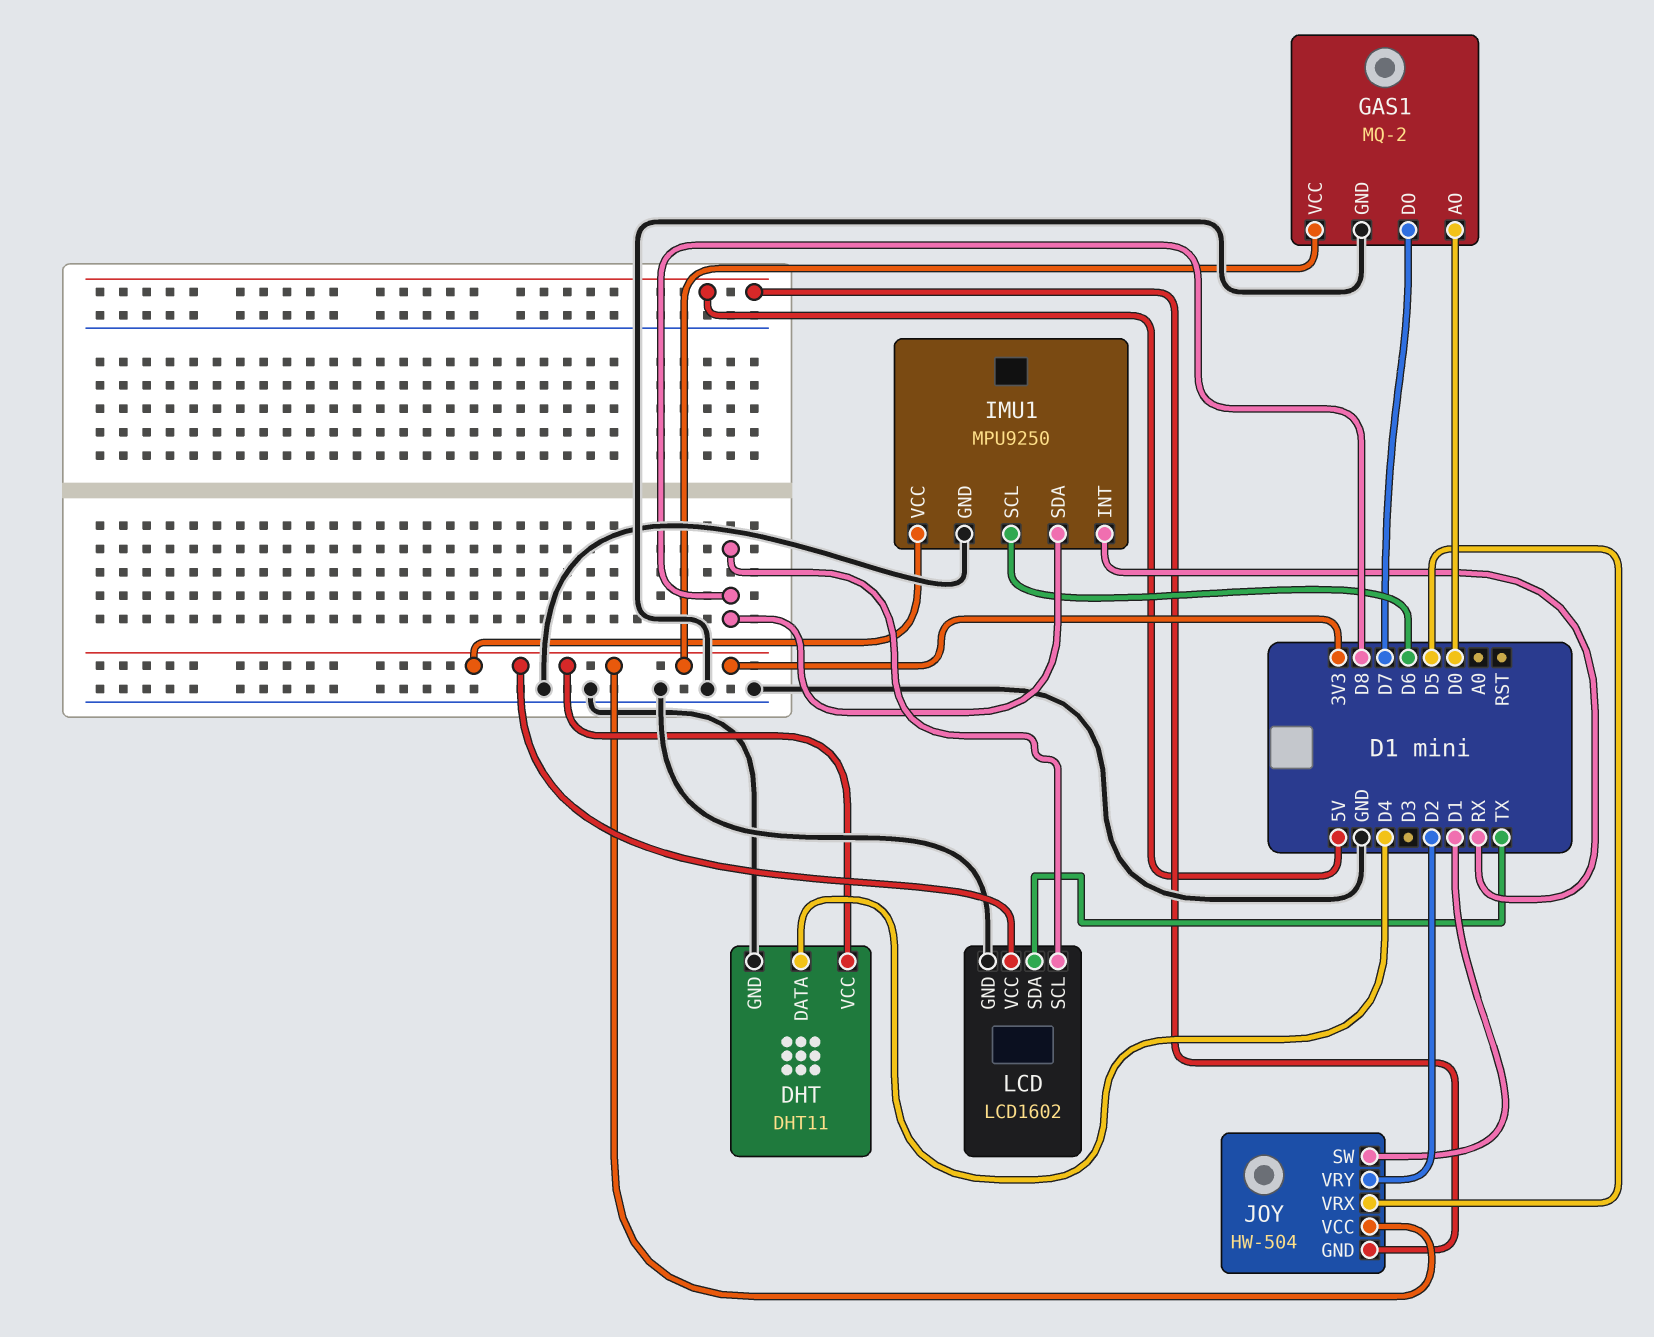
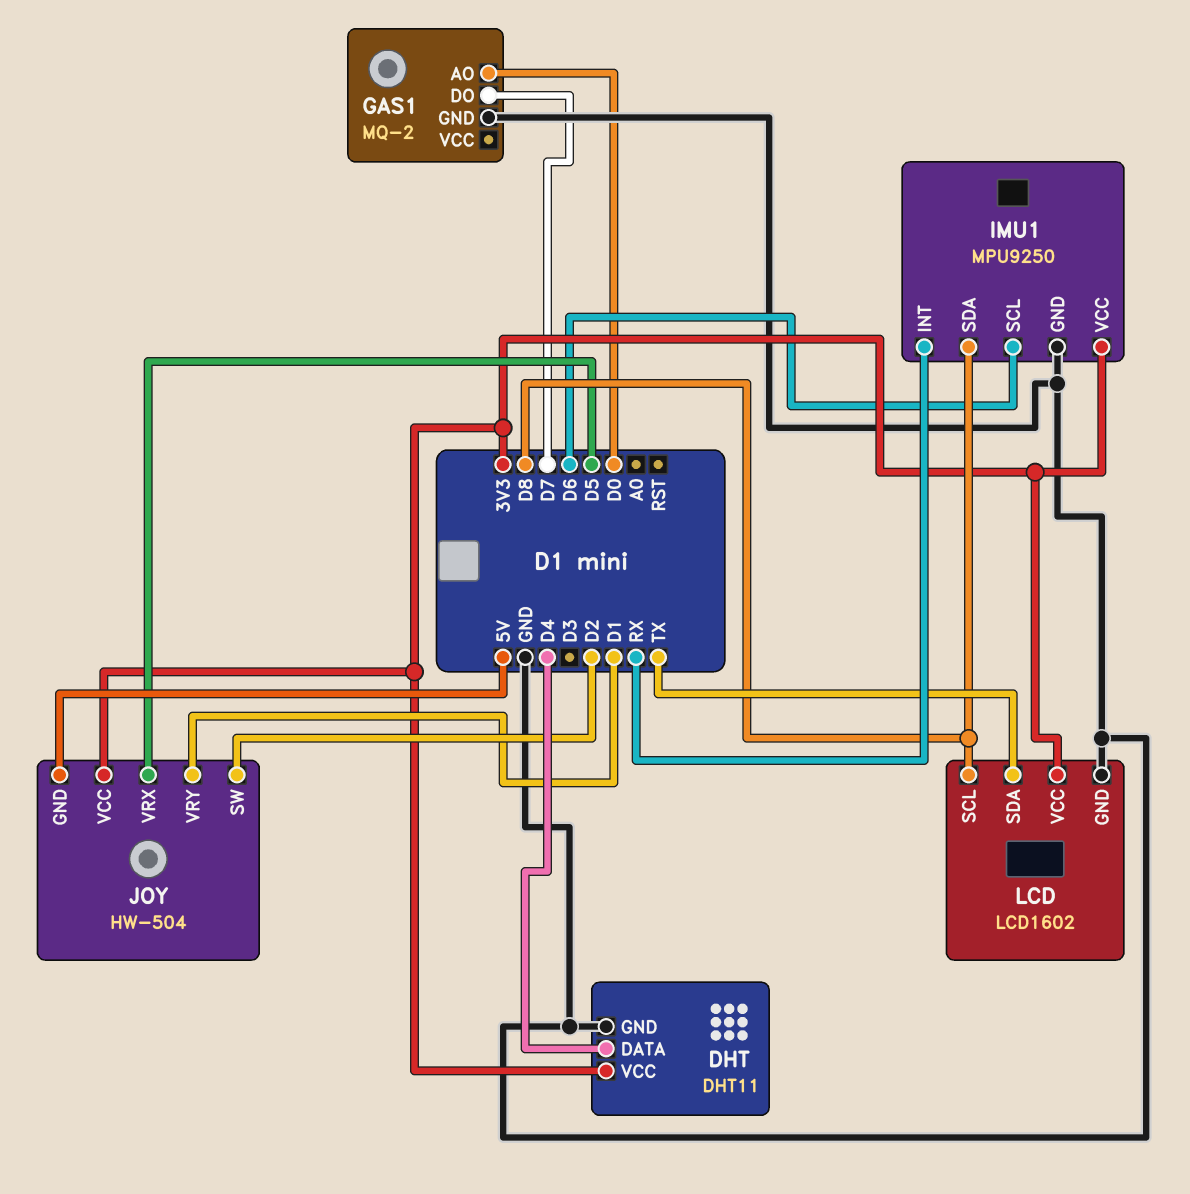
GAS1 pin VCC: 3V3 -> none
JOY pin SW: D1 -> D2
JOY pin VRY: D2 -> D1

